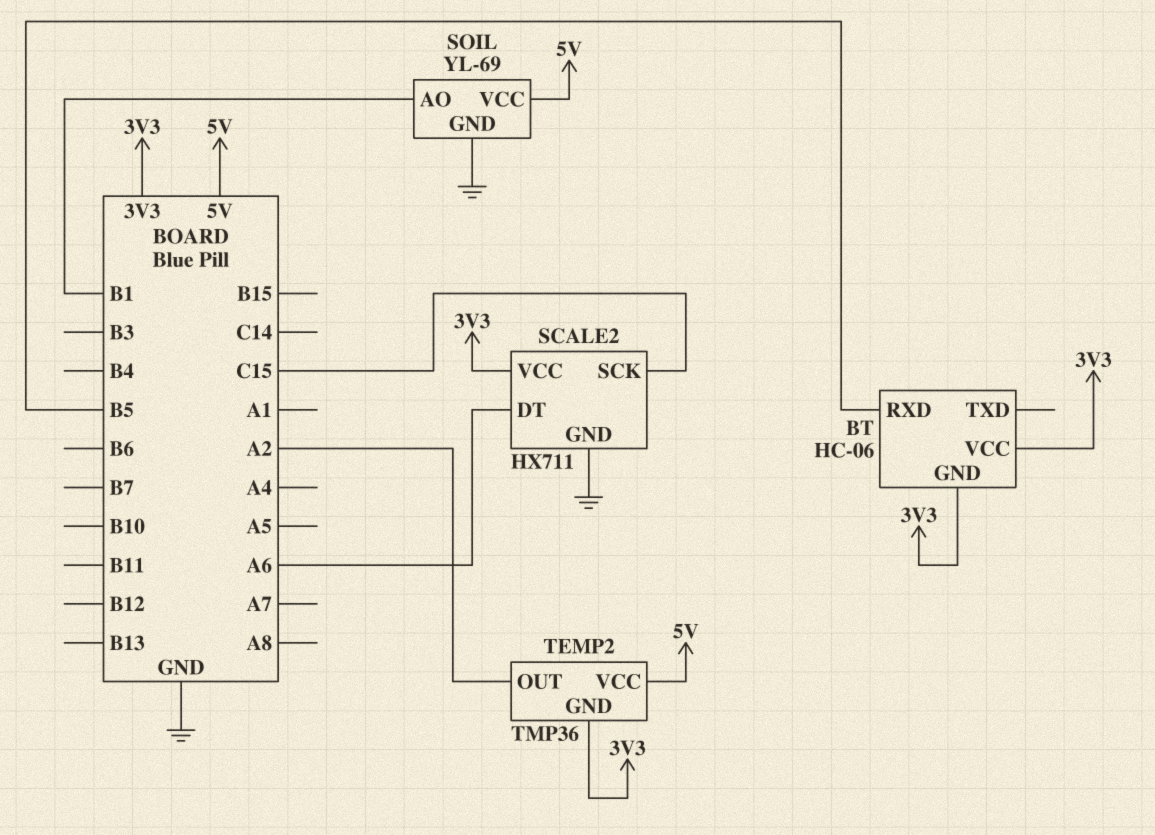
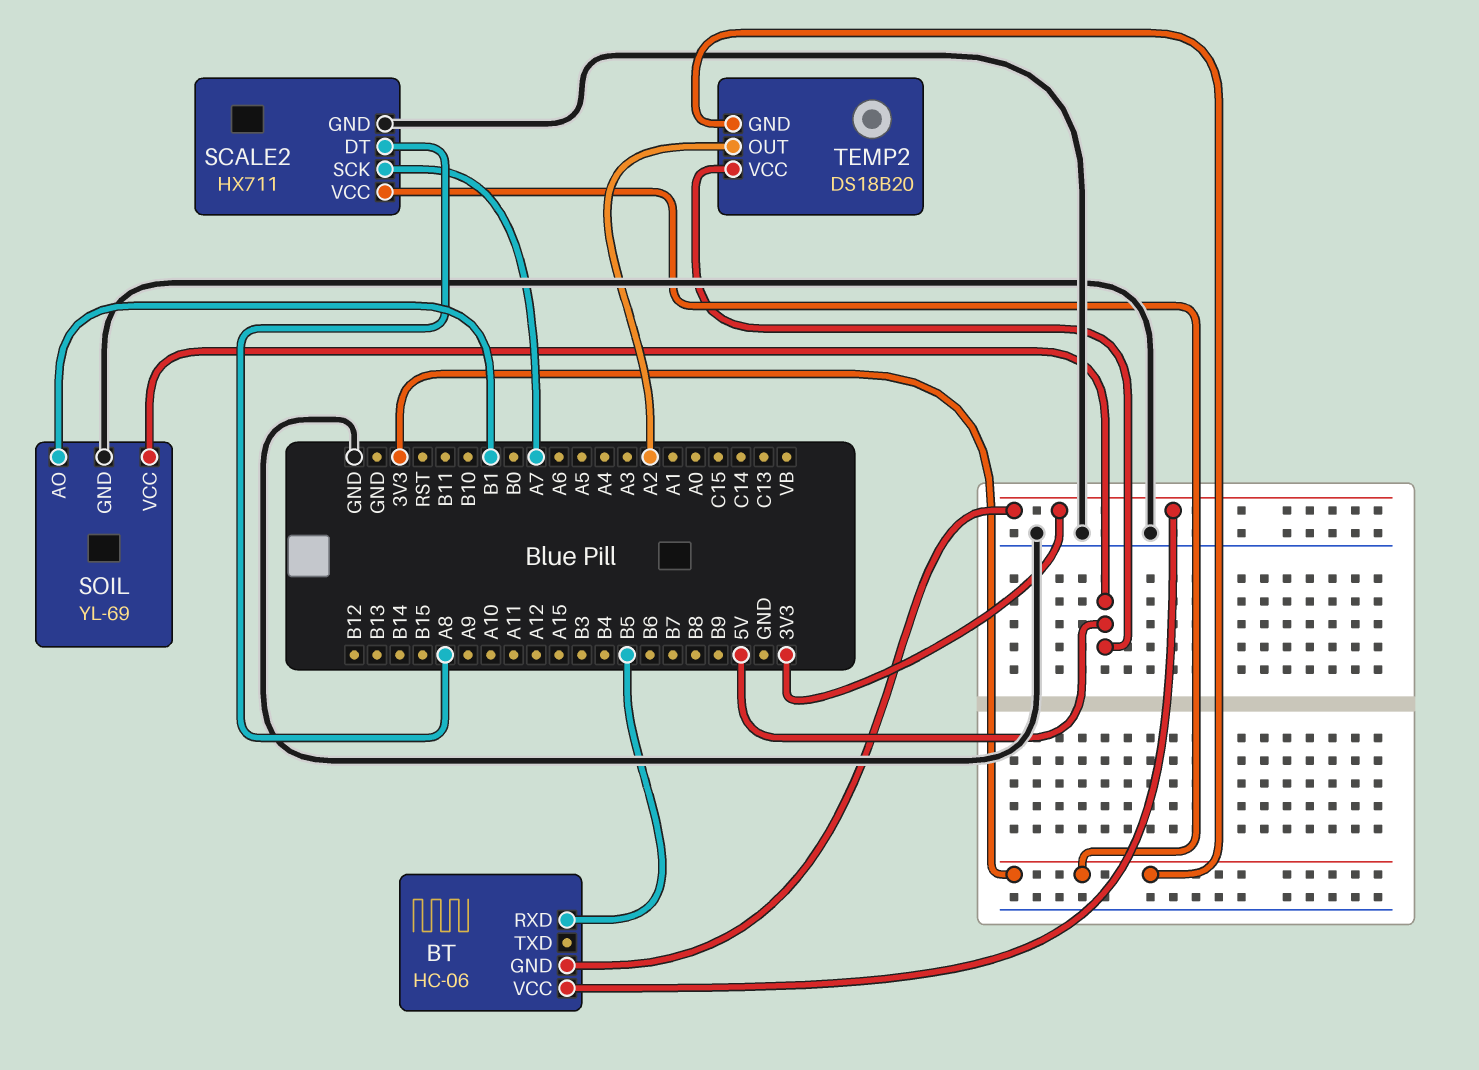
SCALE2 pin DT: A6 -> A8
SCALE2 pin SCK: C15 -> A7
TEMP2: TMP36 -> DS18B20

